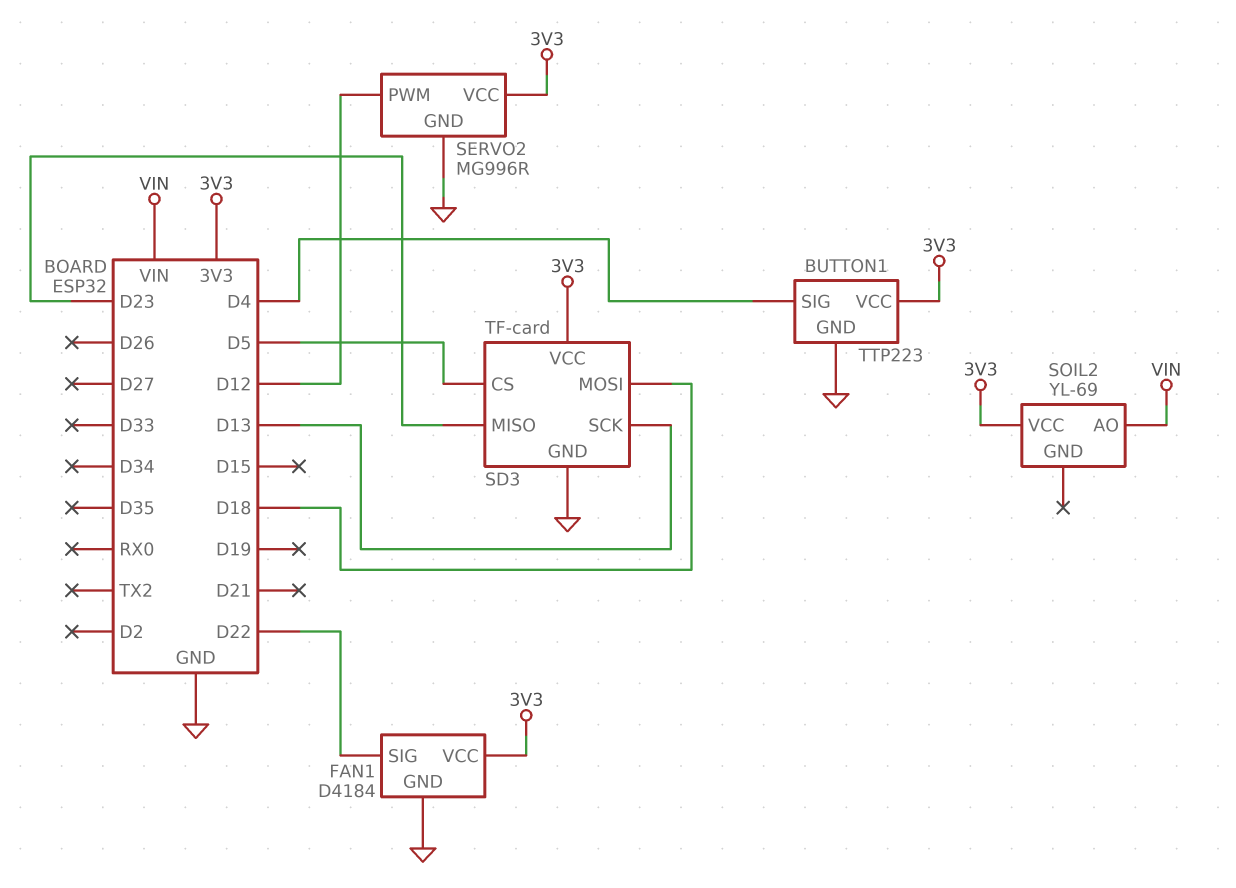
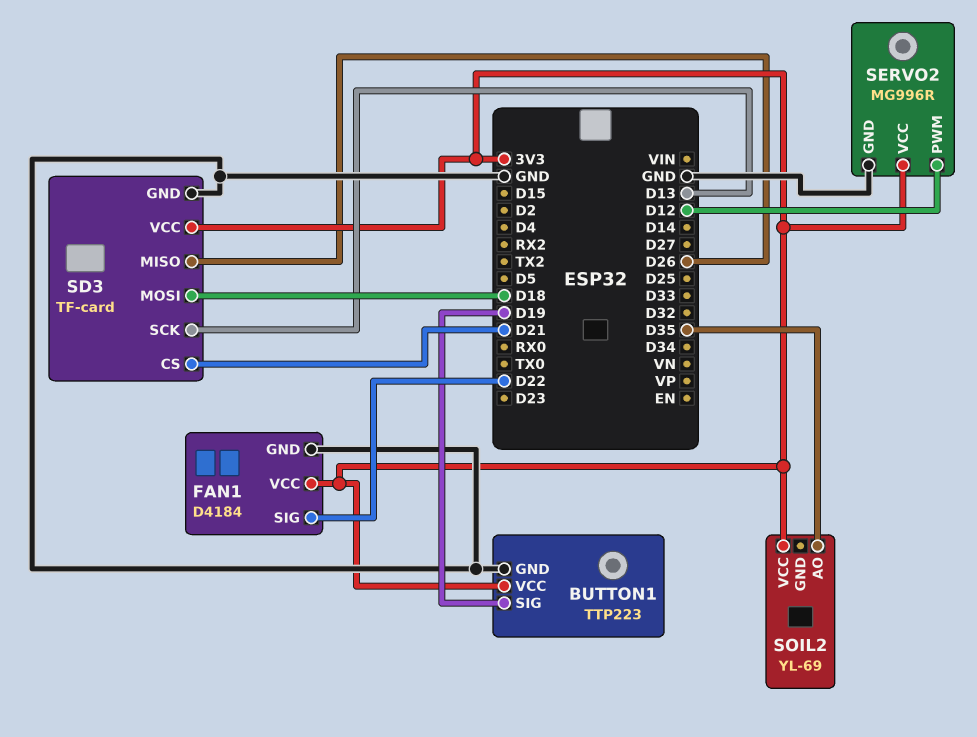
BUTTON1 pin SIG: D4 -> D19
SD3 pin CS: D5 -> D21
SD3 pin MISO: D23 -> D26
SOIL2 pin AO: VIN -> D35

